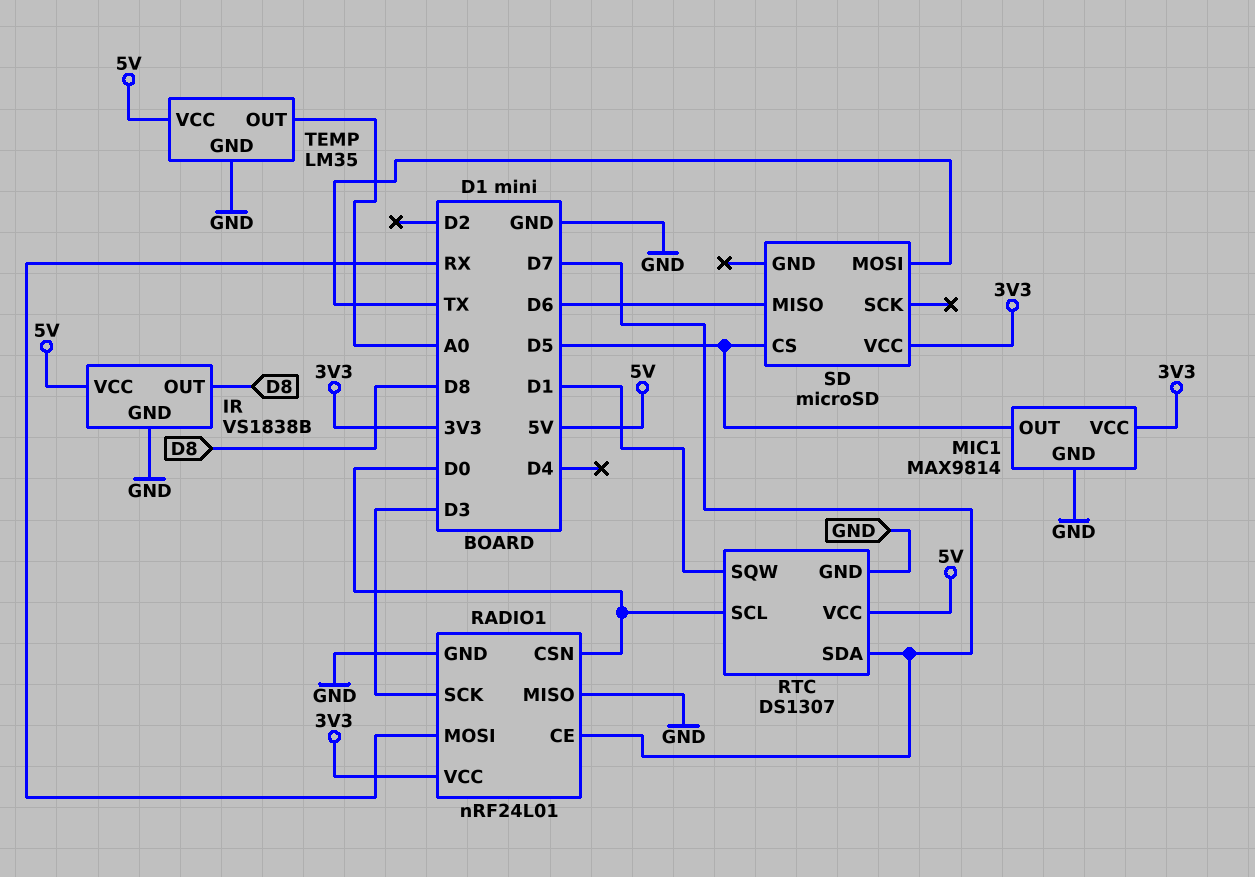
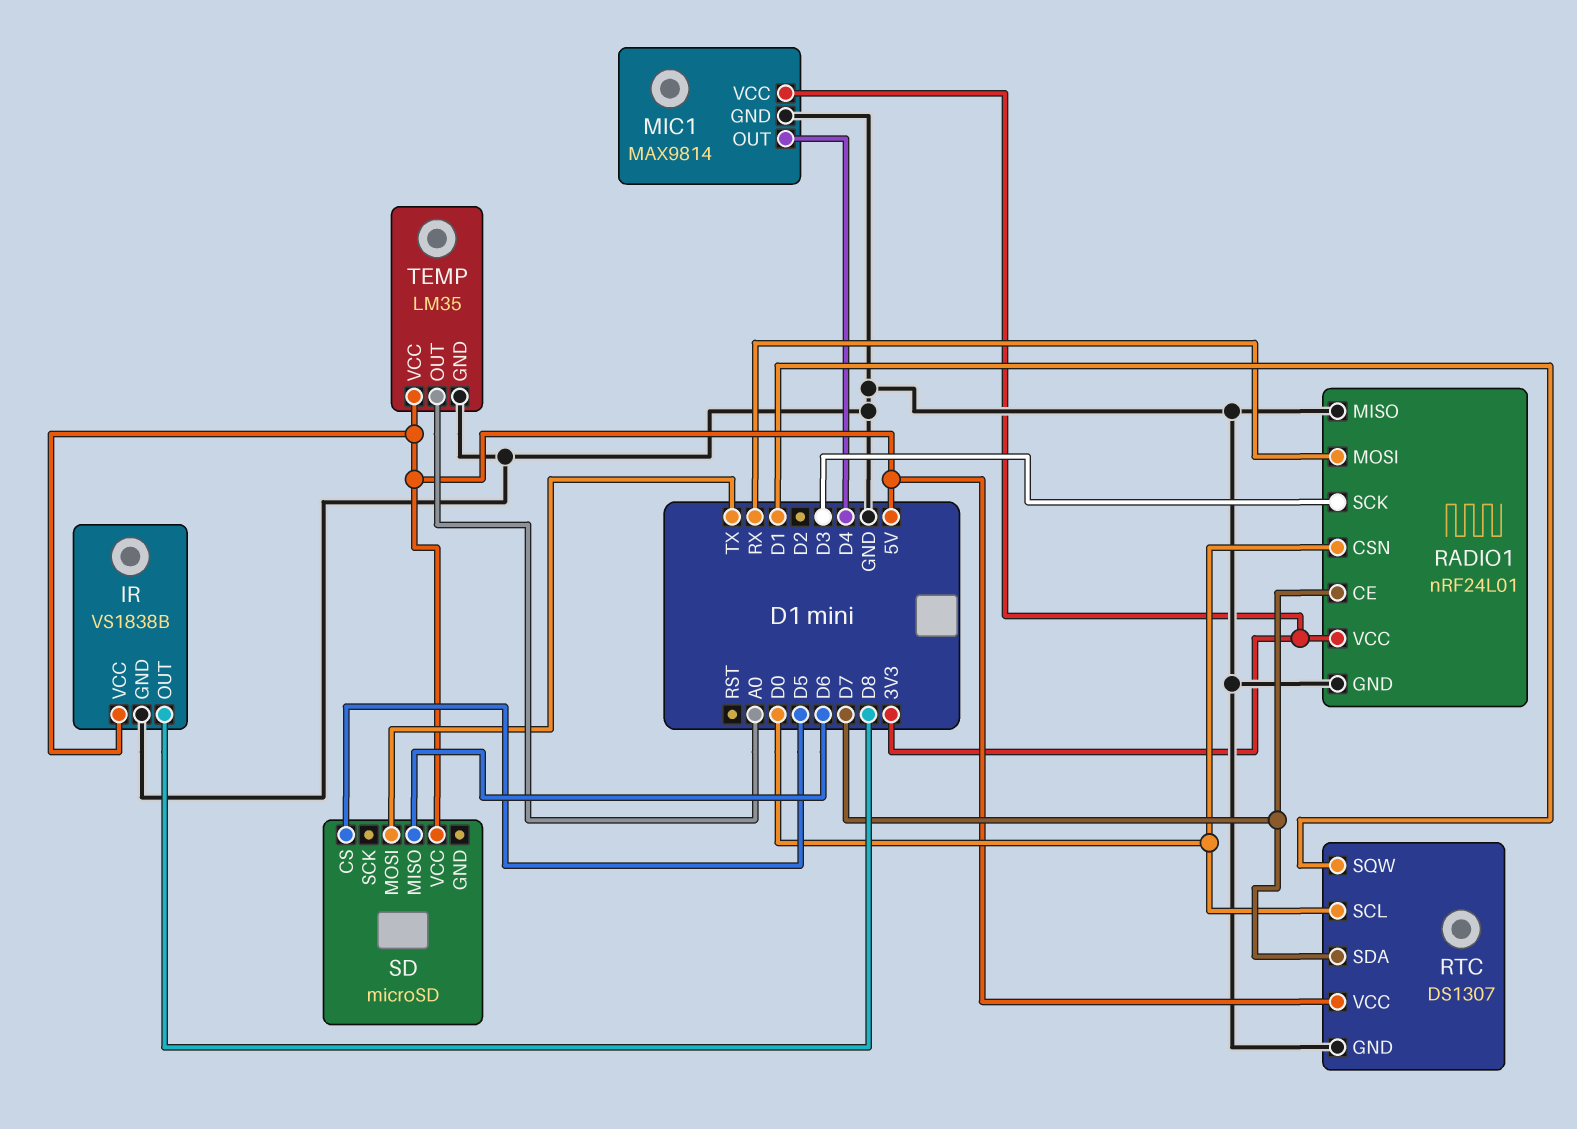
MIC1 pin OUT: D5 -> D4
SD pin VCC: 3V3 -> 5V

